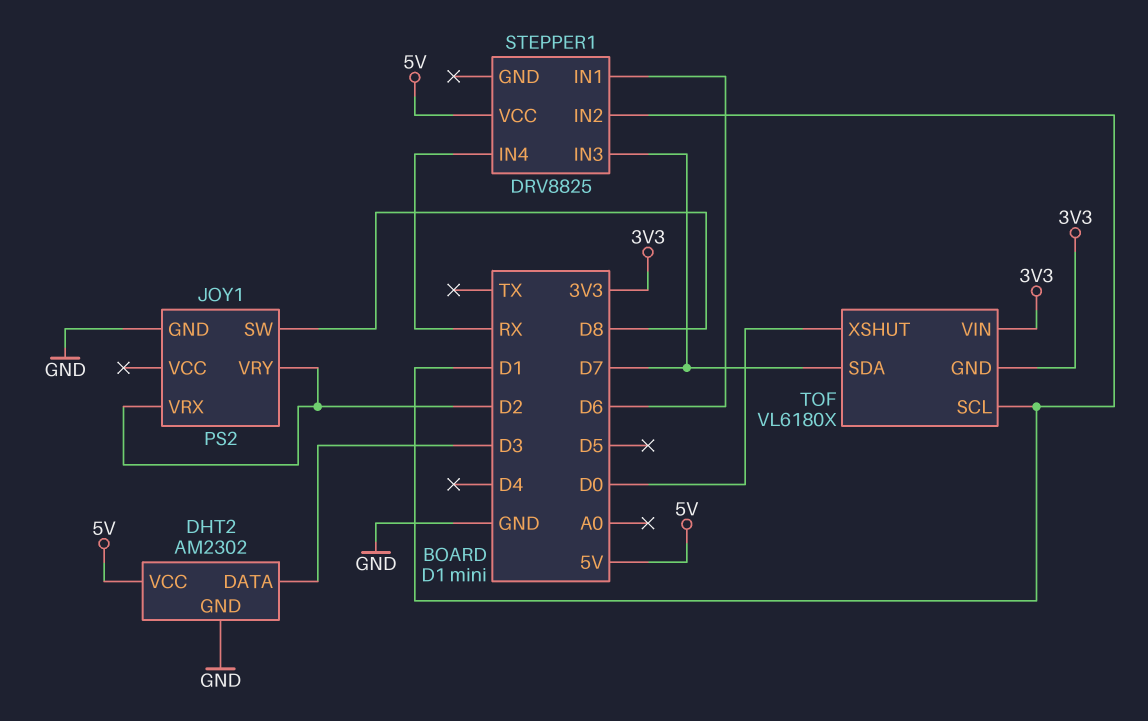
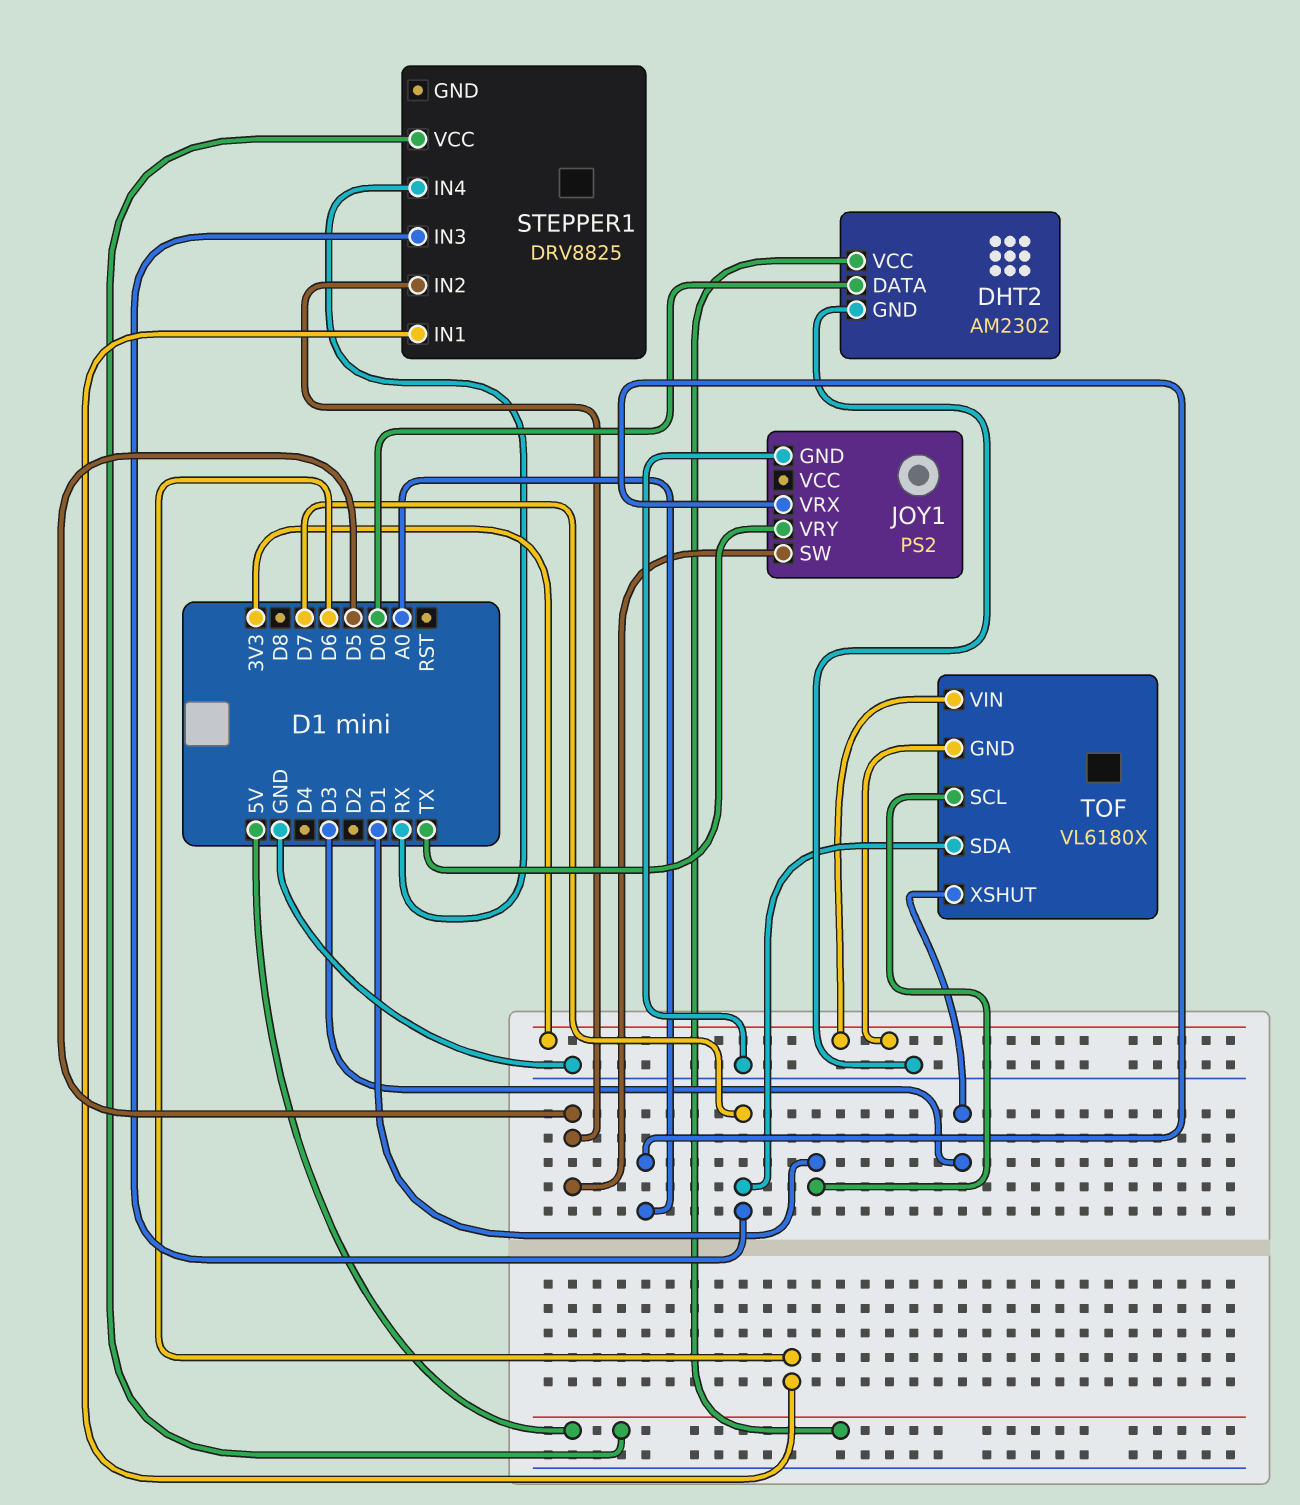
DHT2 pin DATA: D3 -> D0
JOY1 pin SW: D8 -> D5
JOY1 pin VRX: D2 -> A0
JOY1 pin VRY: D2 -> TX
STEPPER1 pin IN2: D1 -> D5
TOF pin XSHUT: D0 -> D3

